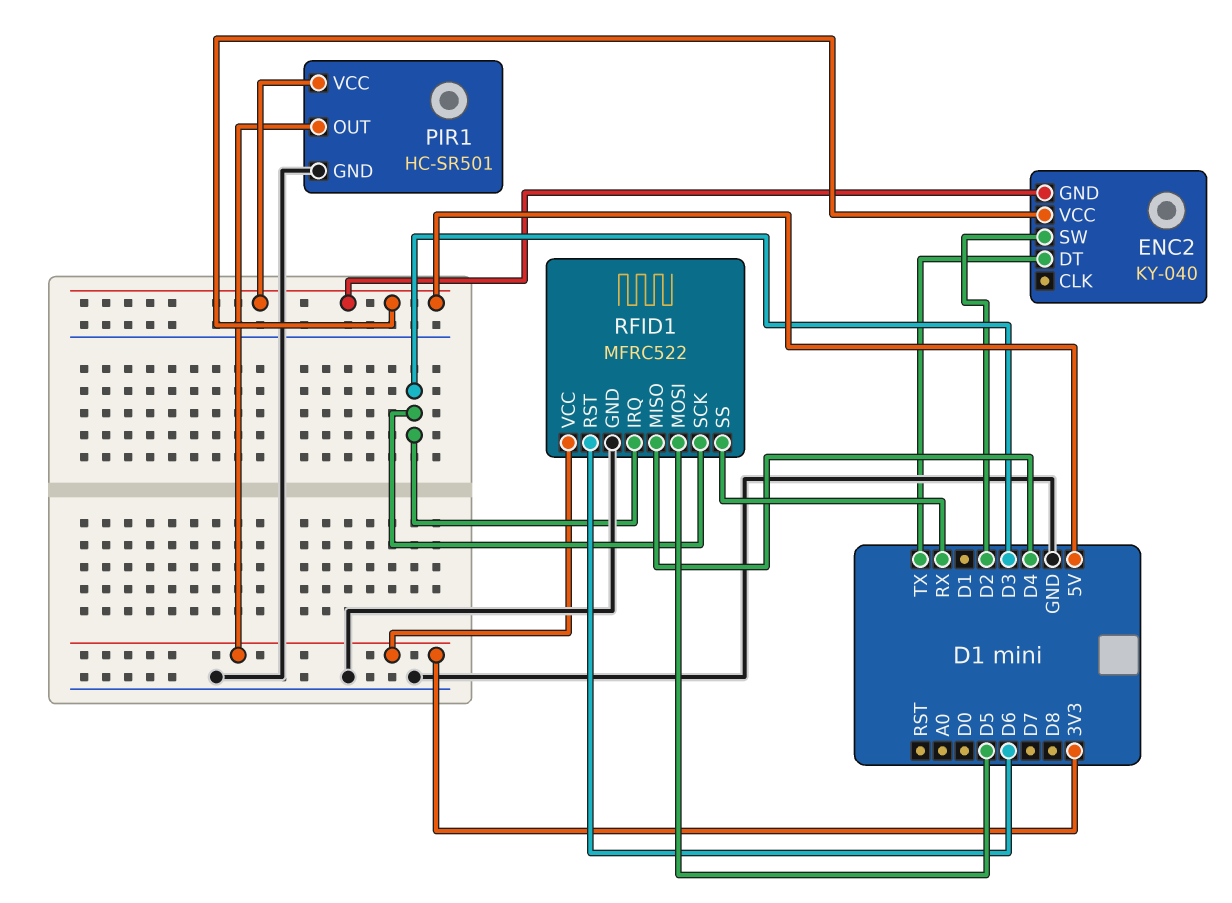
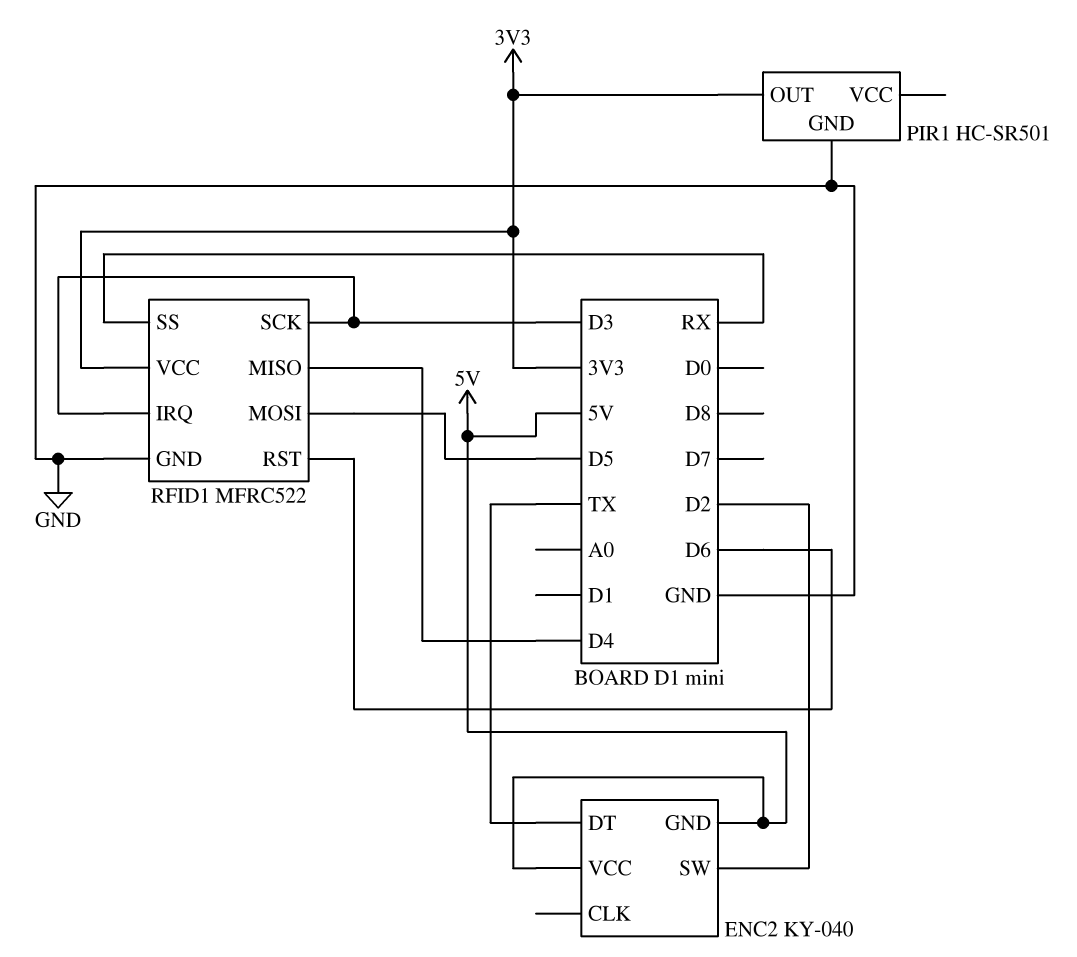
PIR1 pin VCC: 5V -> none

